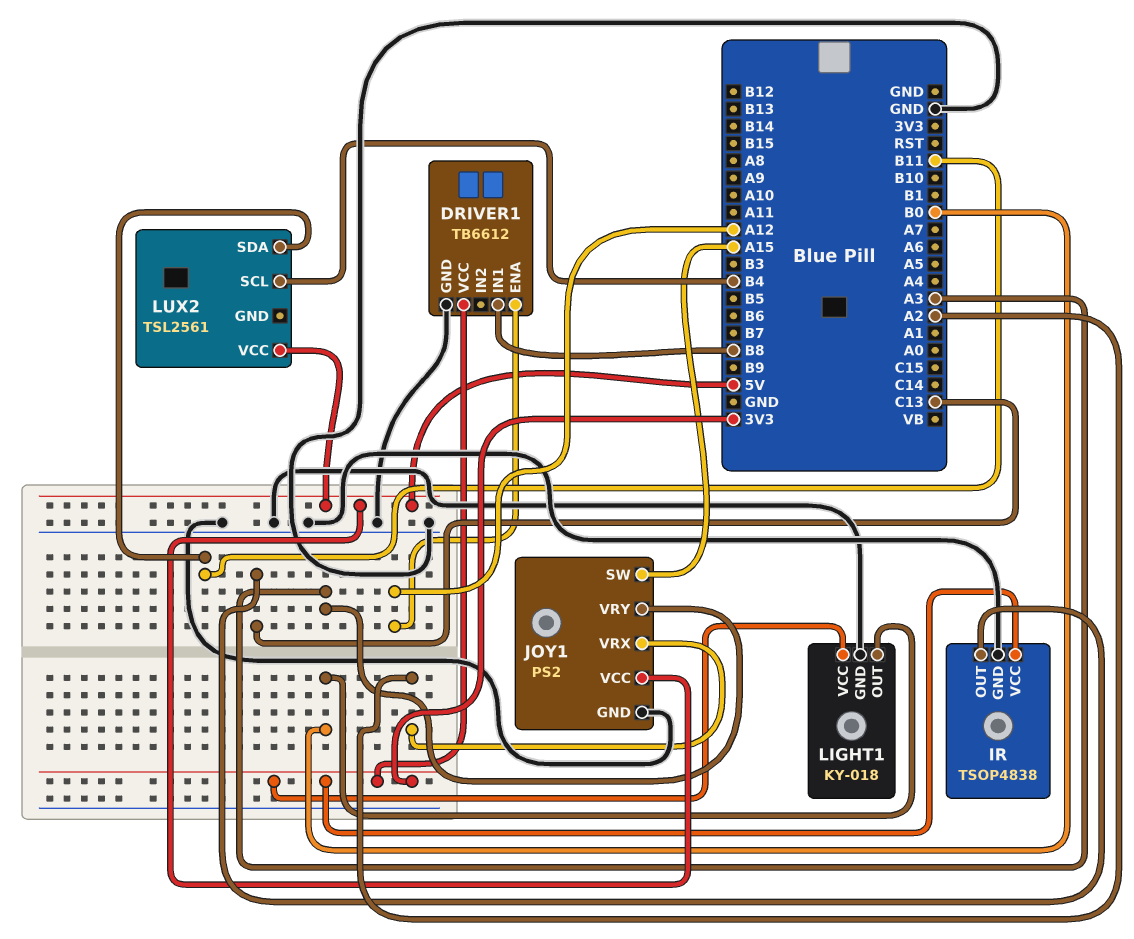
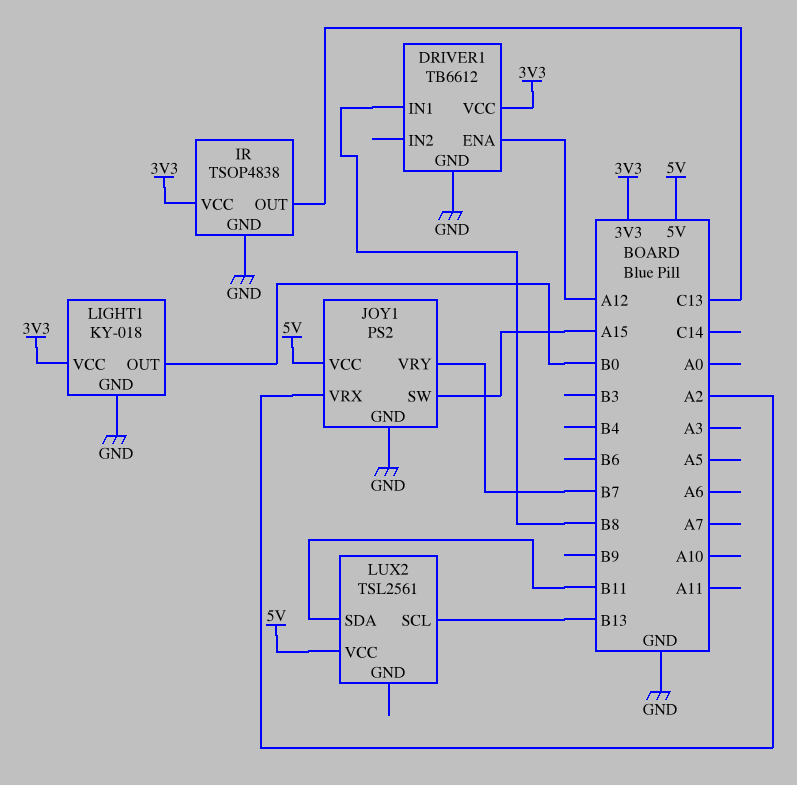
JOY1 pin VRY: A3 -> B7
LUX2 pin SCL: B4 -> B13

